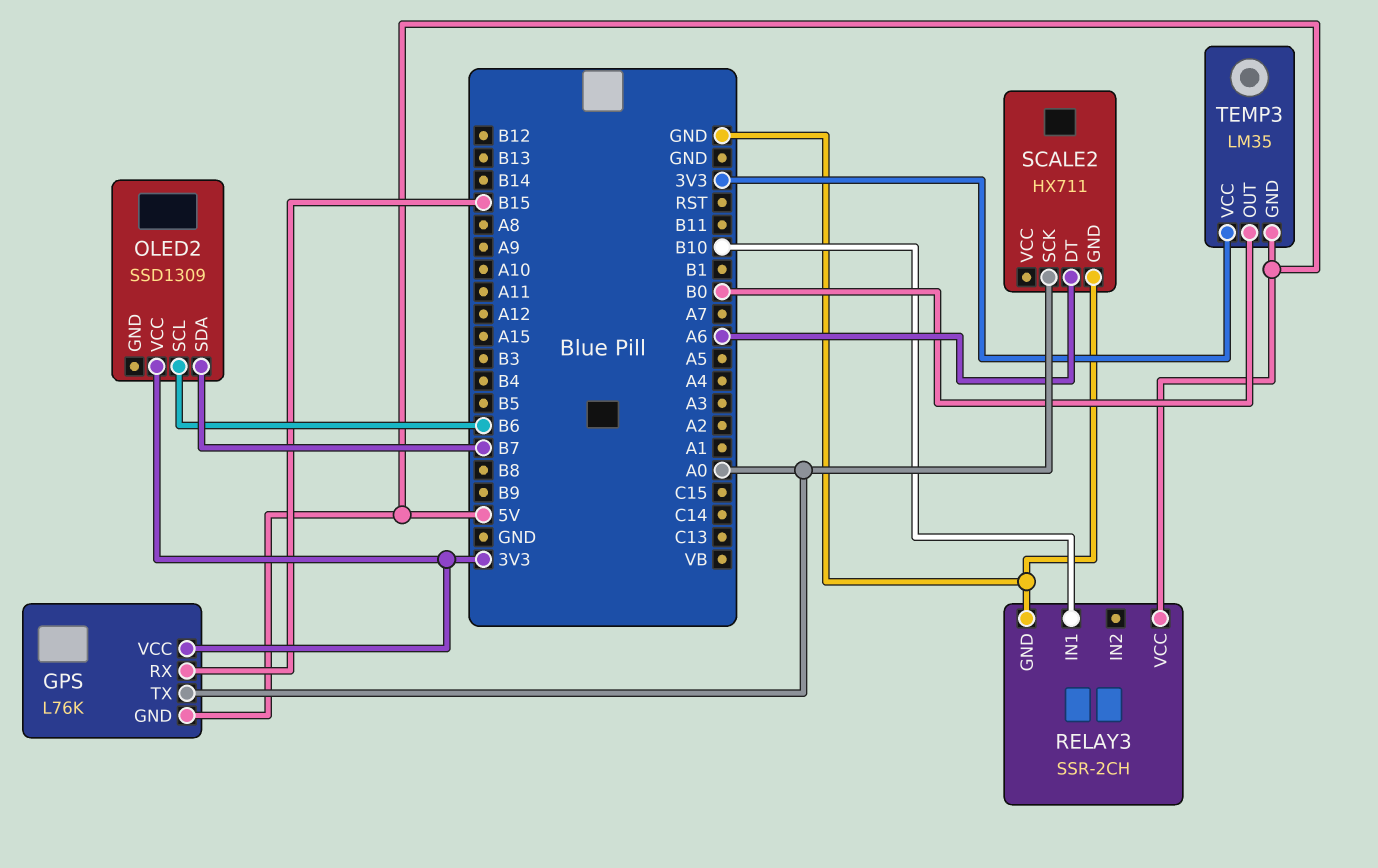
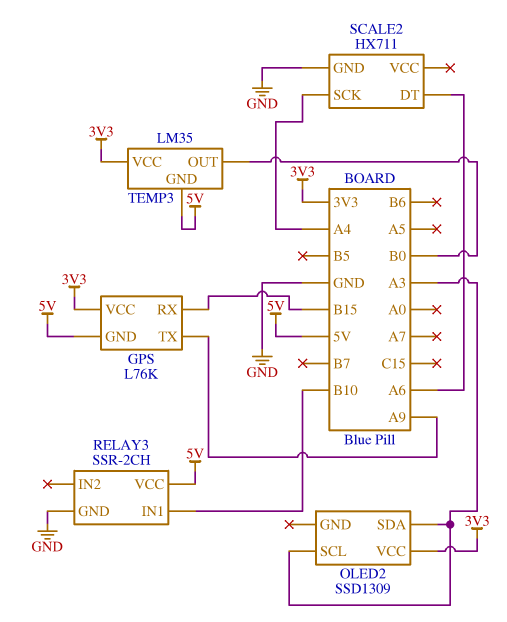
GPS pin TX: A0 -> A9
OLED2 pin SCL: B6 -> A3
OLED2 pin SDA: B7 -> A3
SCALE2 pin SCK: A0 -> A4

